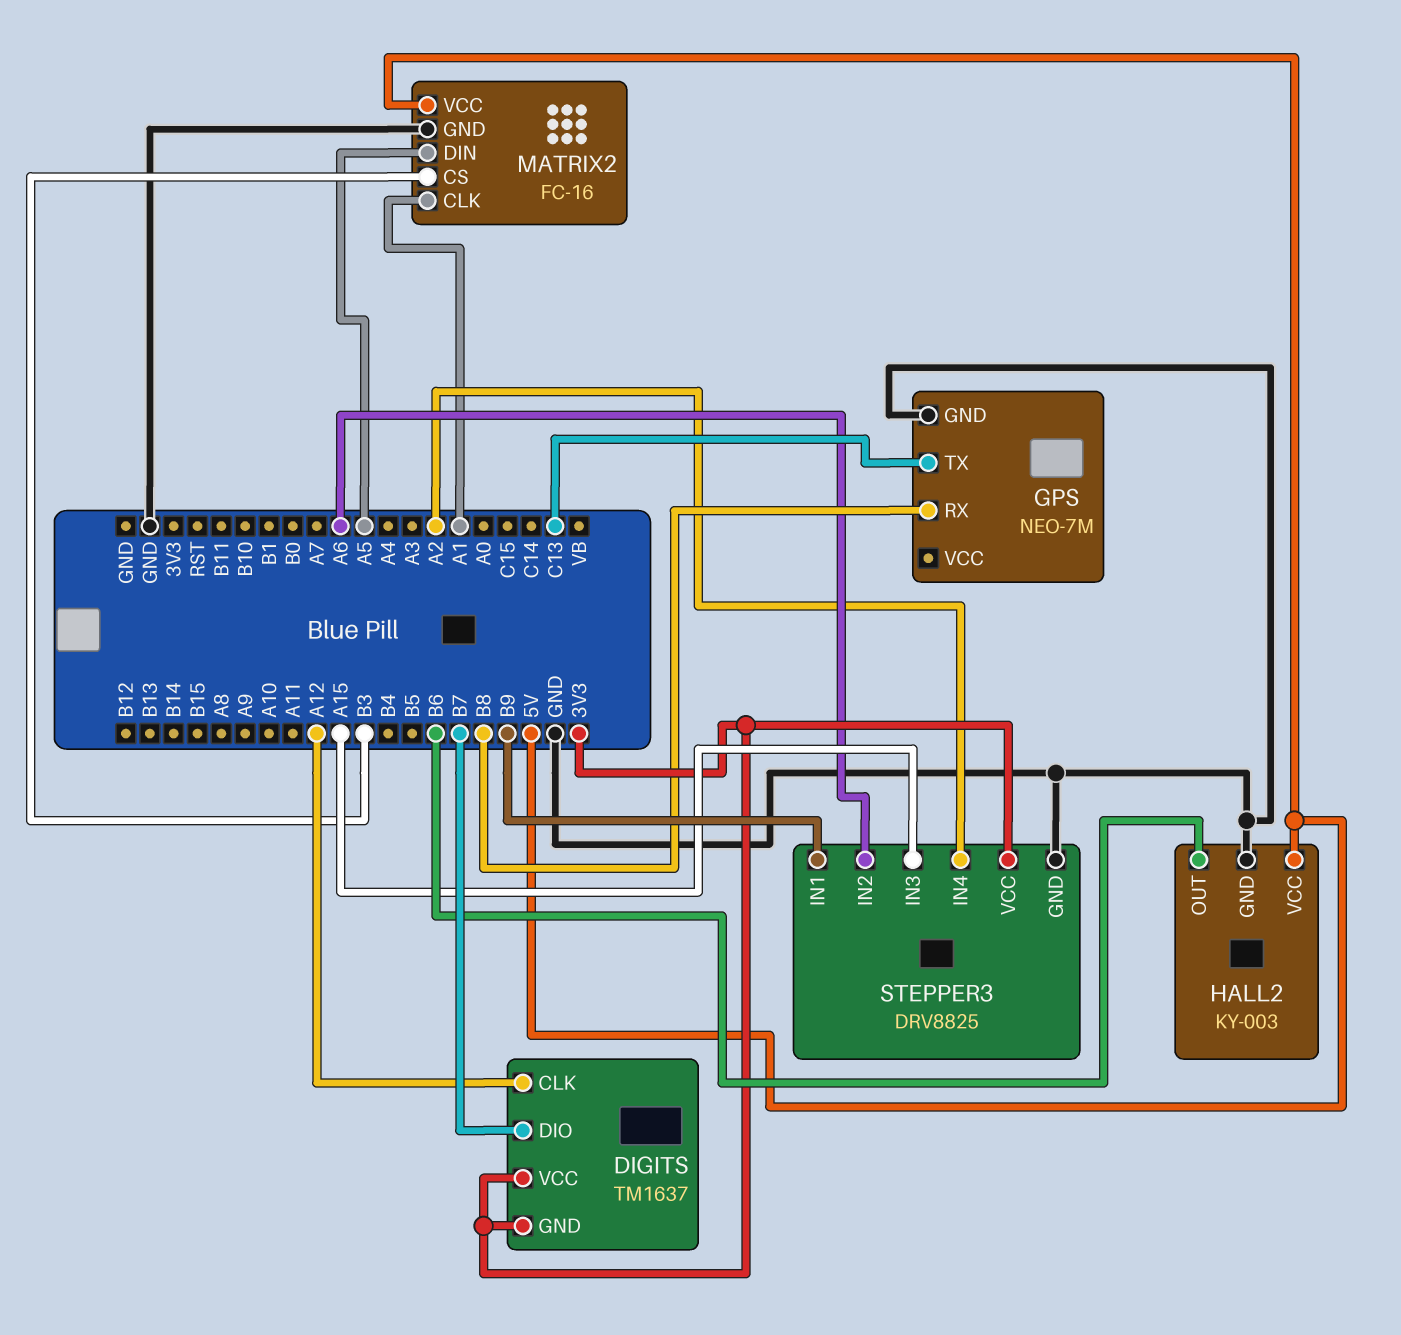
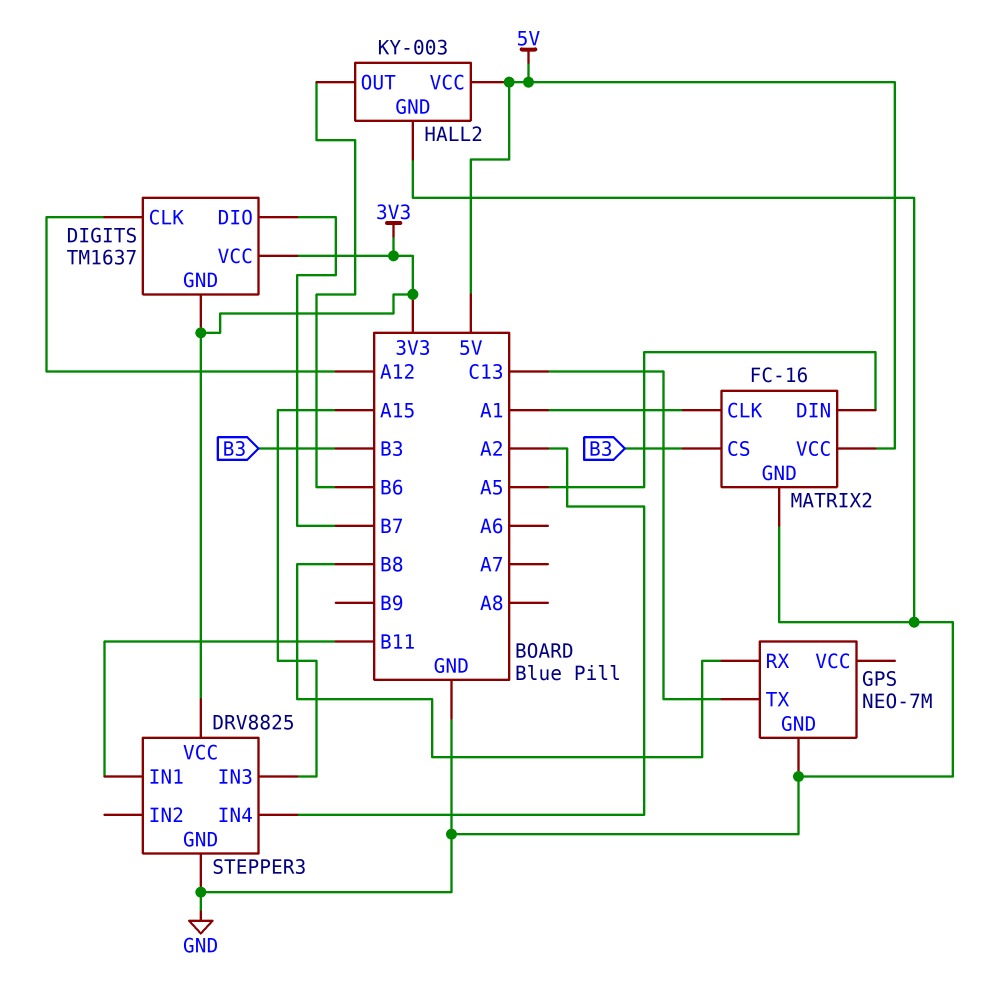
STEPPER3 pin IN1: B9 -> B11
STEPPER3 pin IN2: A6 -> none

